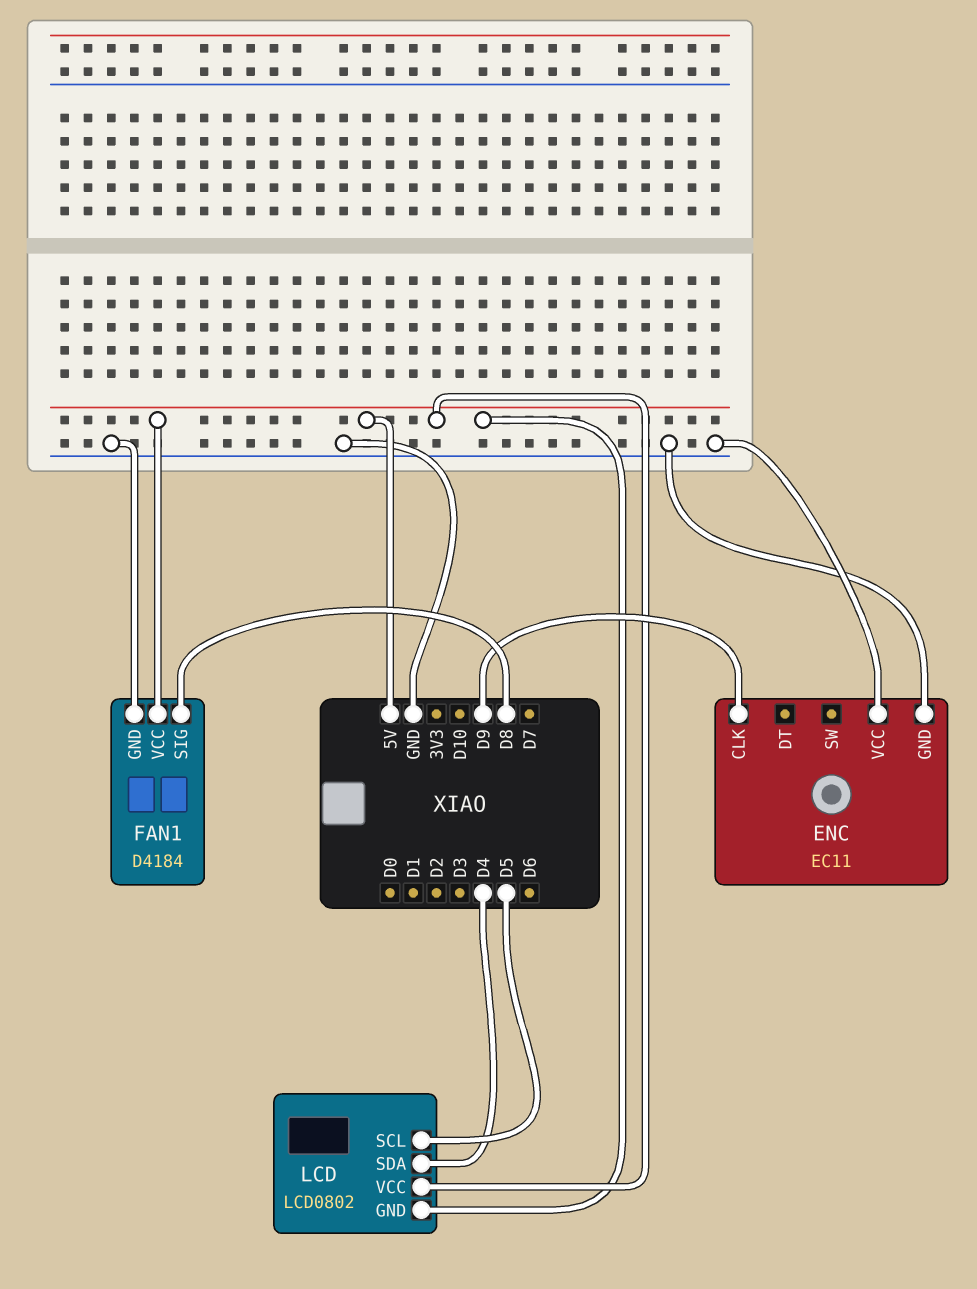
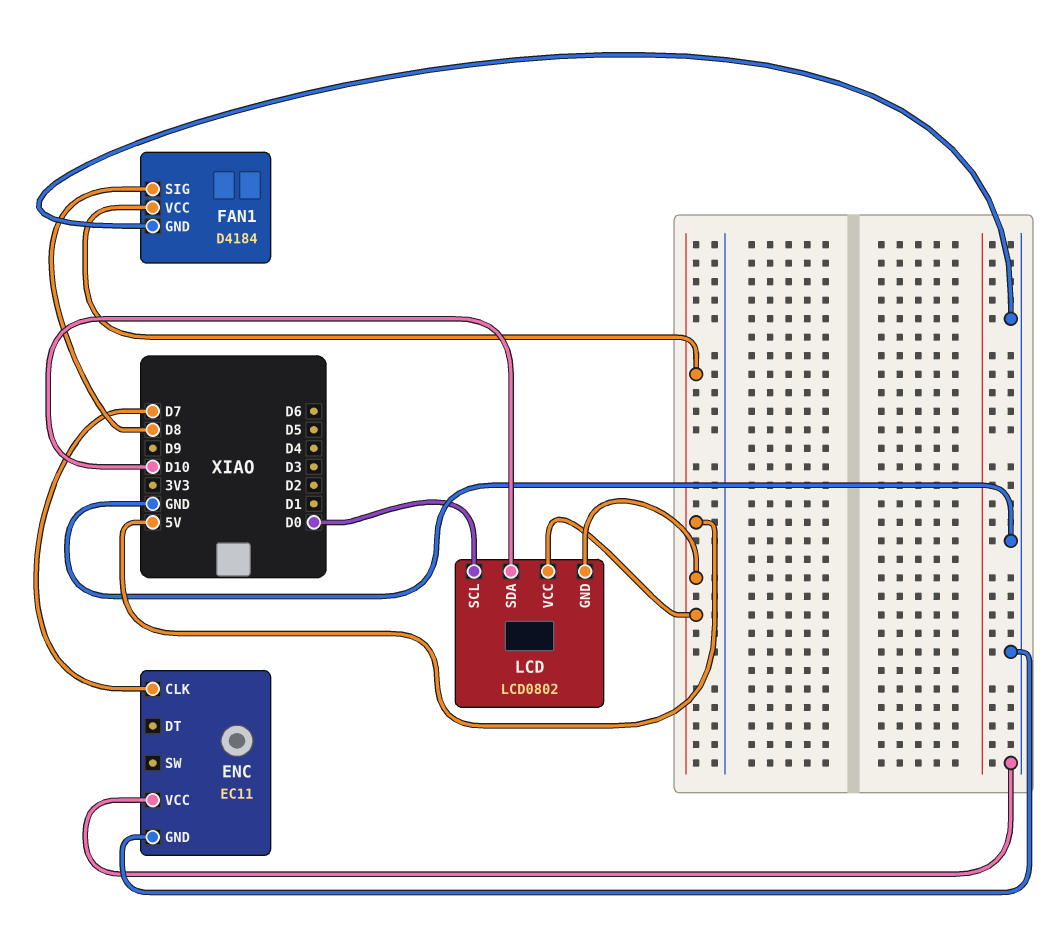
ENC pin CLK: D9 -> D7
LCD pin SCL: D5 -> D0
LCD pin SDA: D4 -> D10

